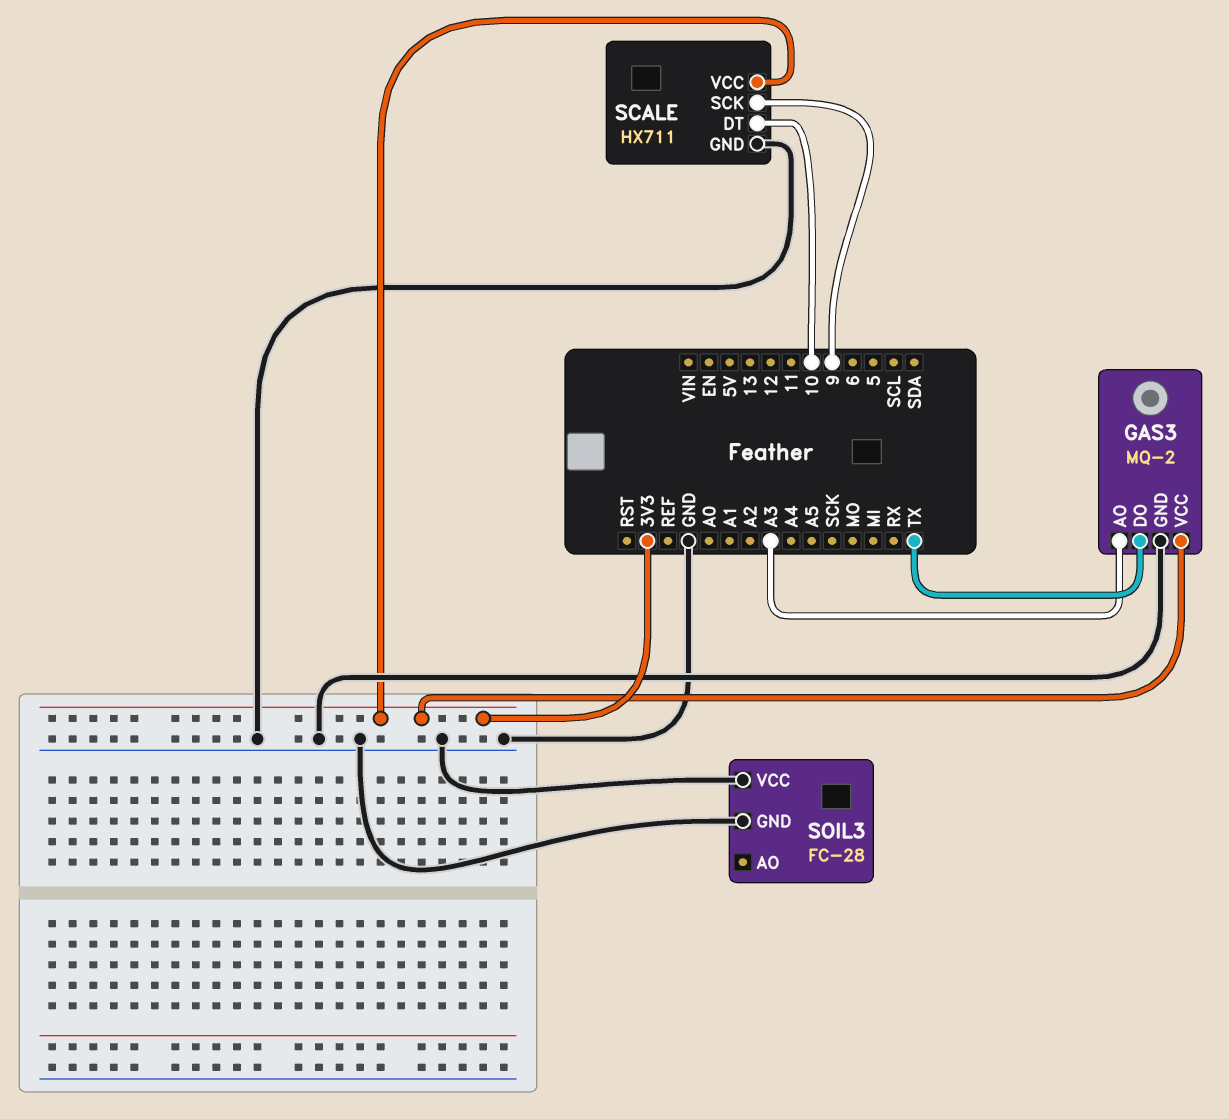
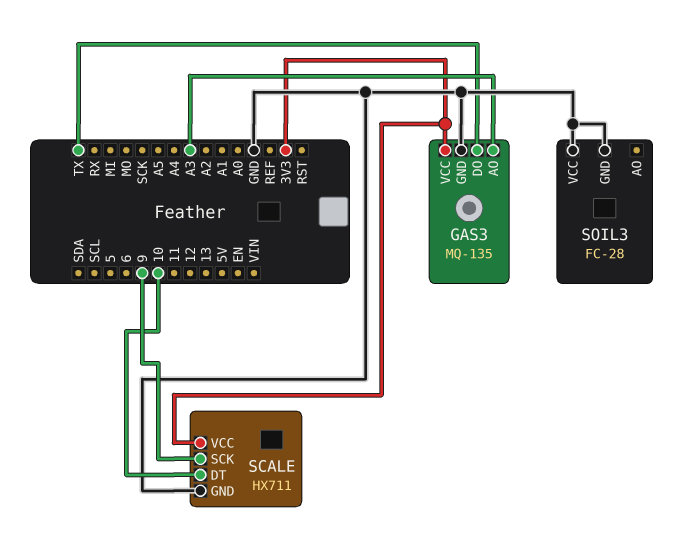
GAS3: MQ-2 -> MQ-135

